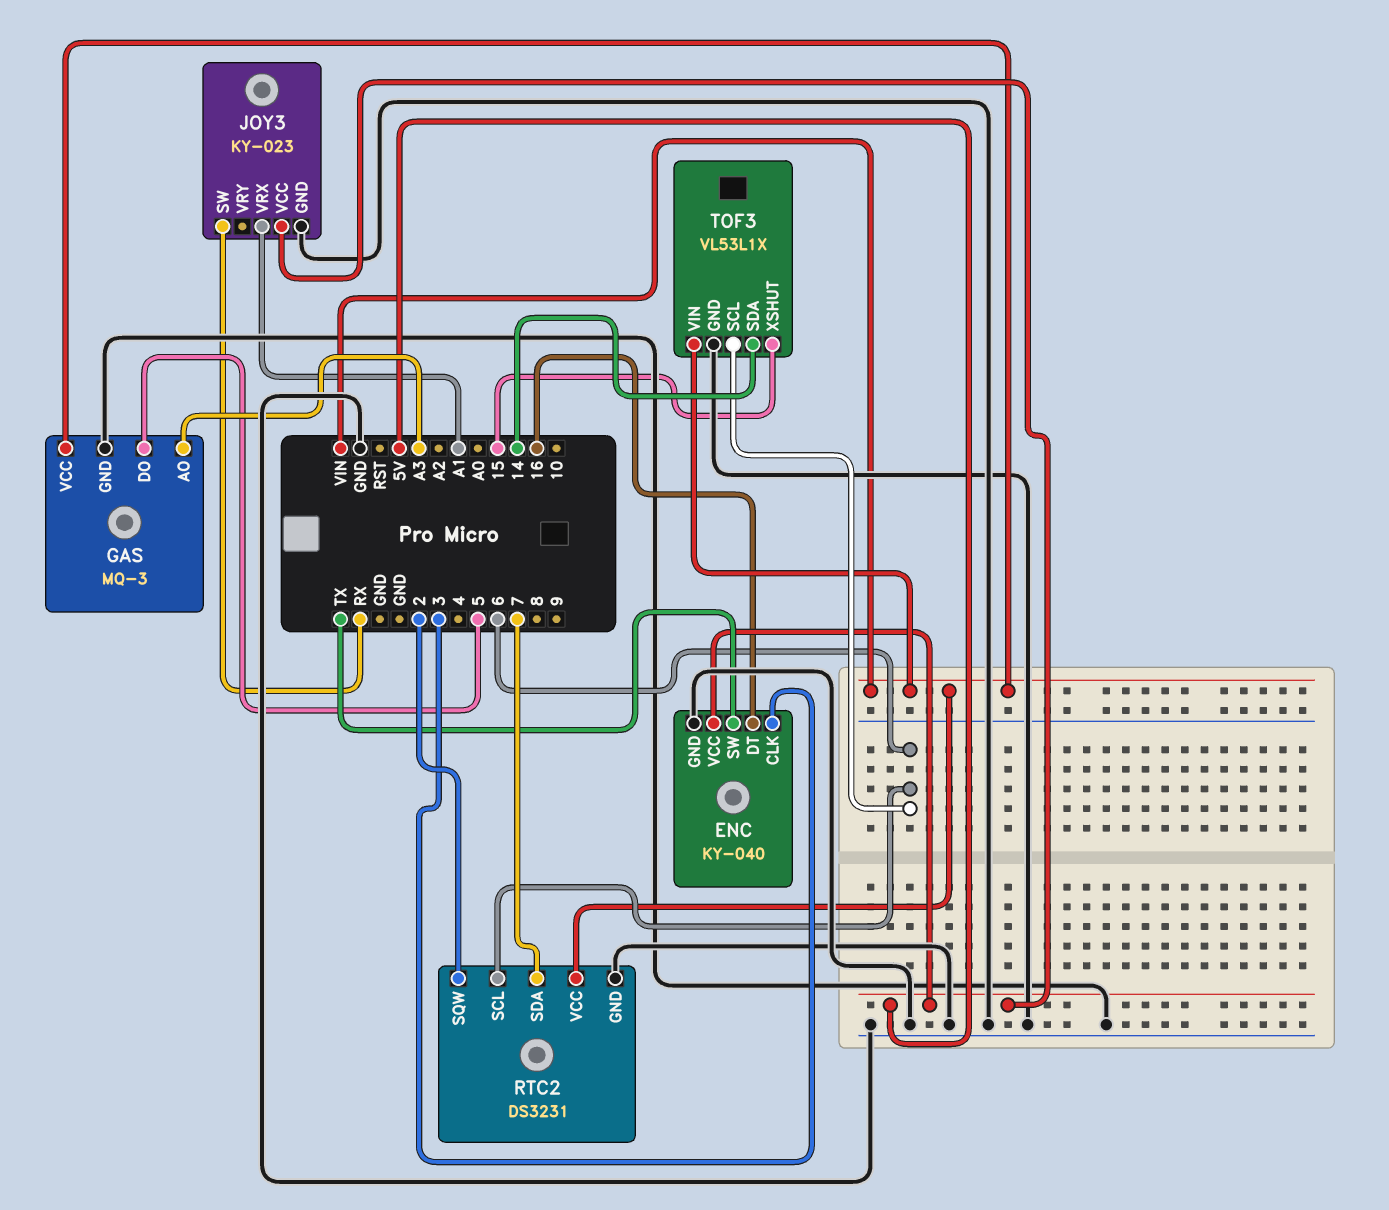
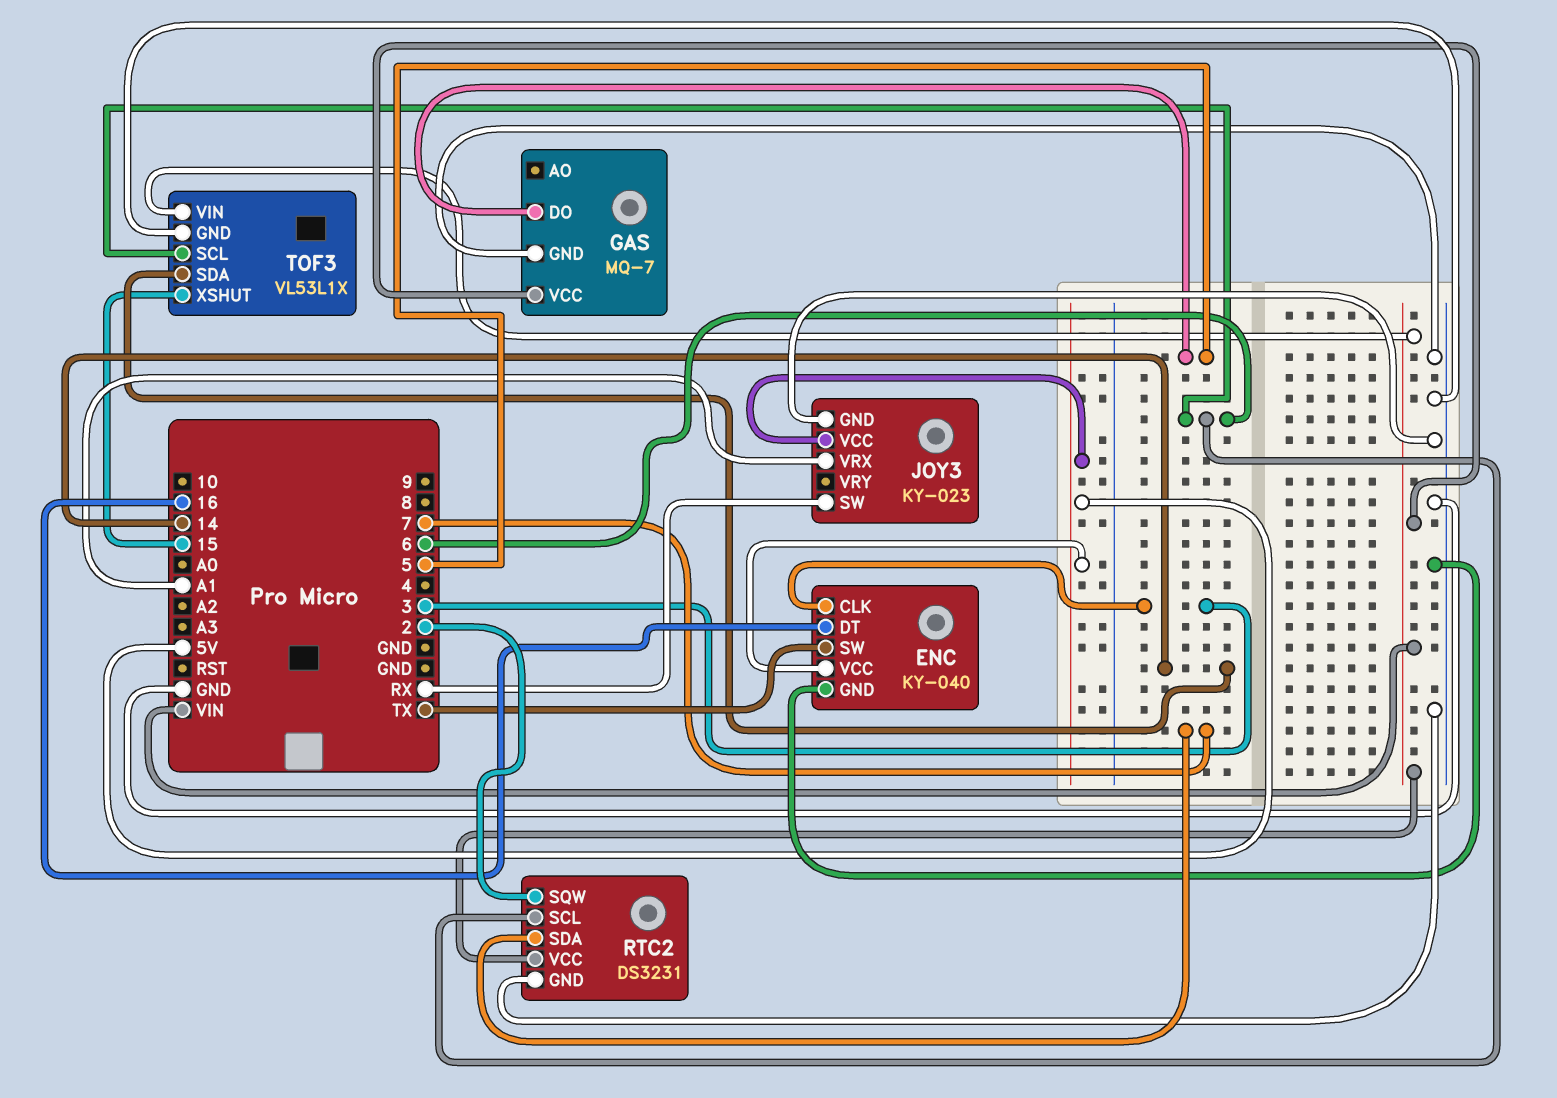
GAS: MQ-3 -> MQ-7
GAS pin AO: A3 -> none

